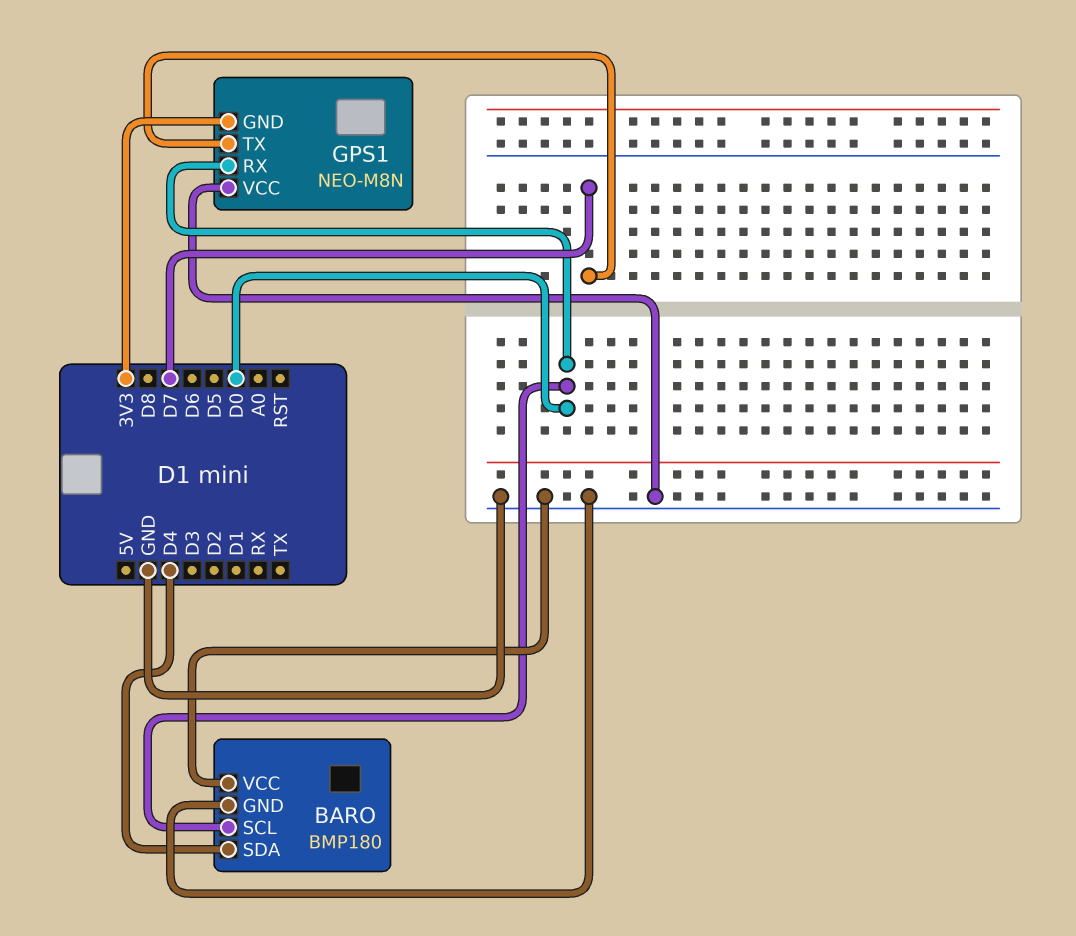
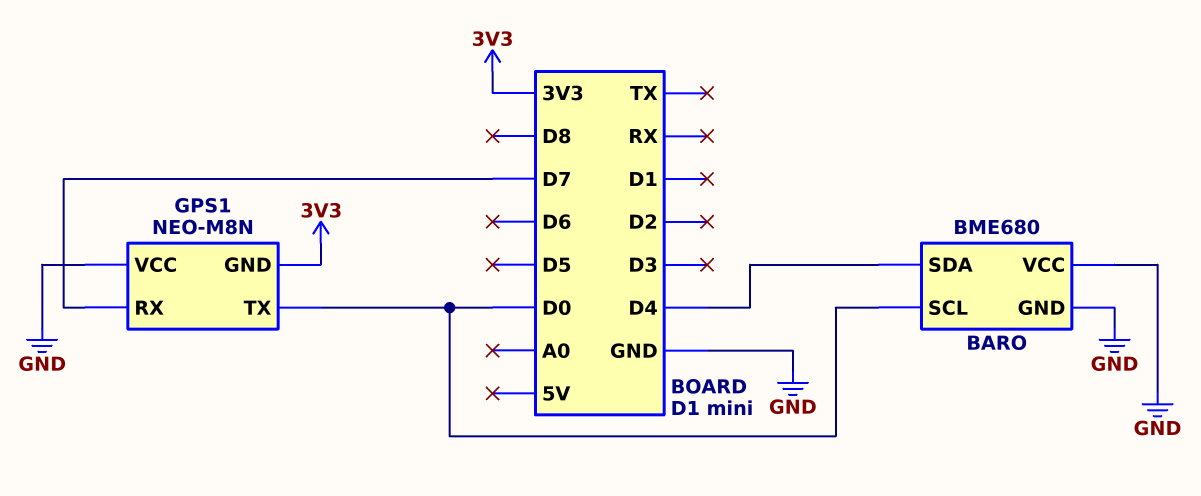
BARO: BMP180 -> BME680
GPS1 pin RX: D0 -> D7
GPS1 pin TX: D7 -> D0

